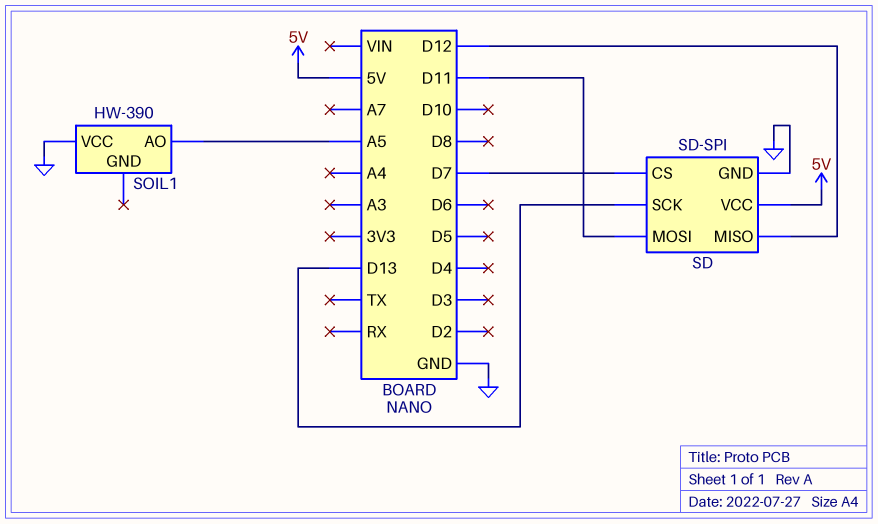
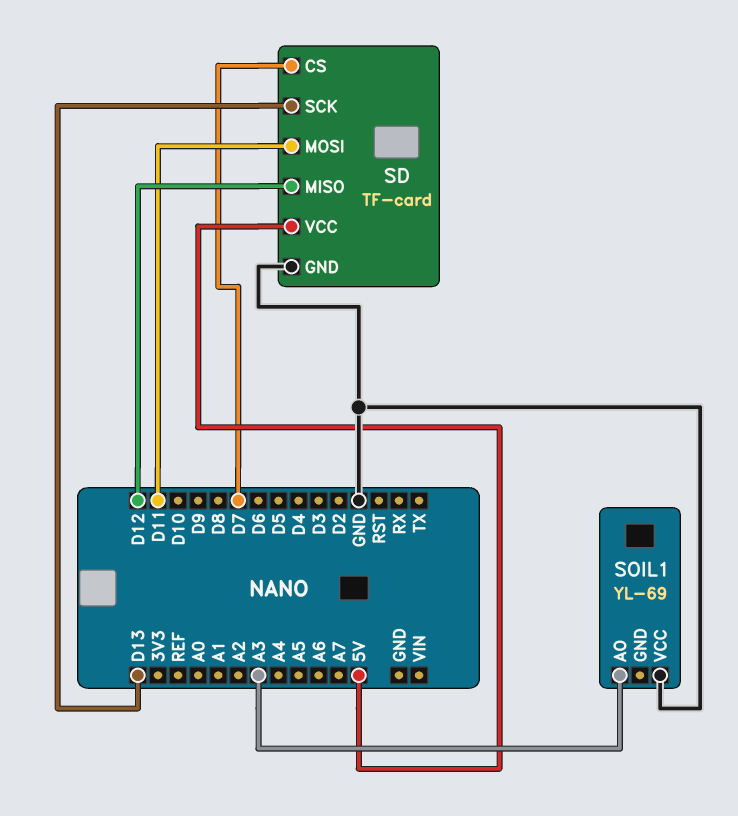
SD: SD-SPI -> TF-card
SOIL1: HW-390 -> YL-69
SOIL1 pin AO: A5 -> A3

